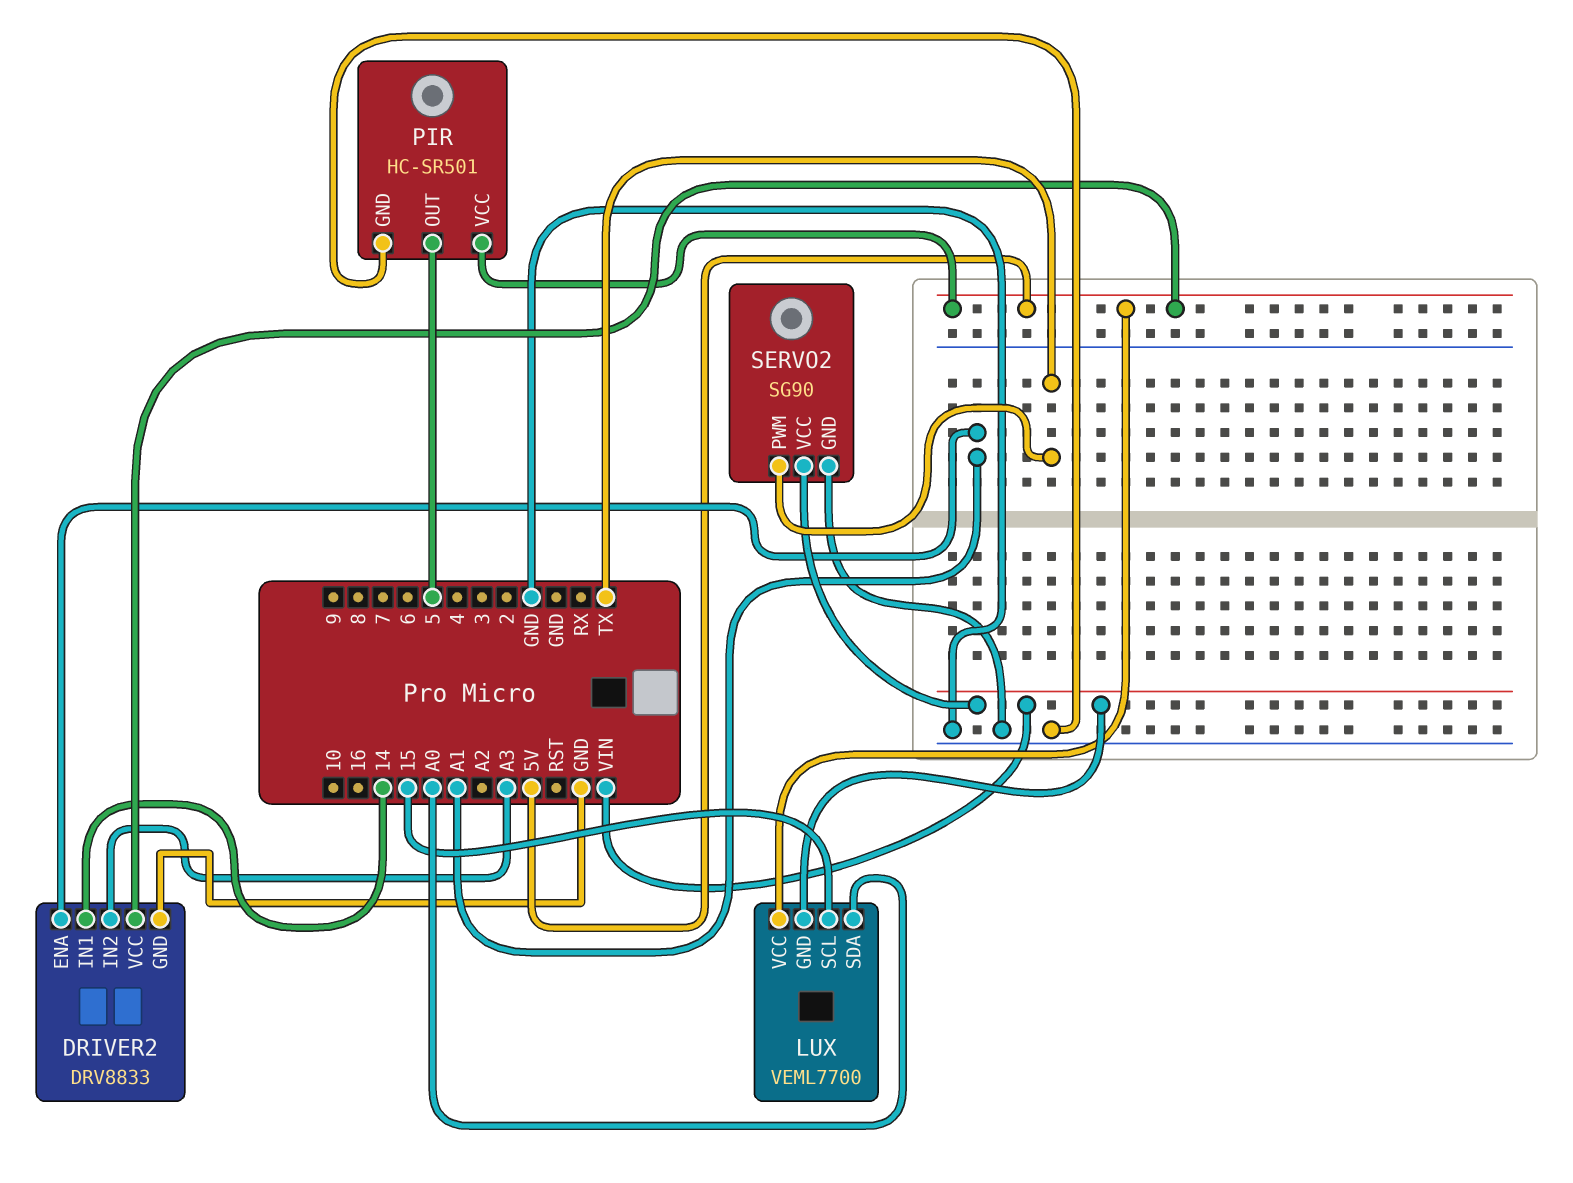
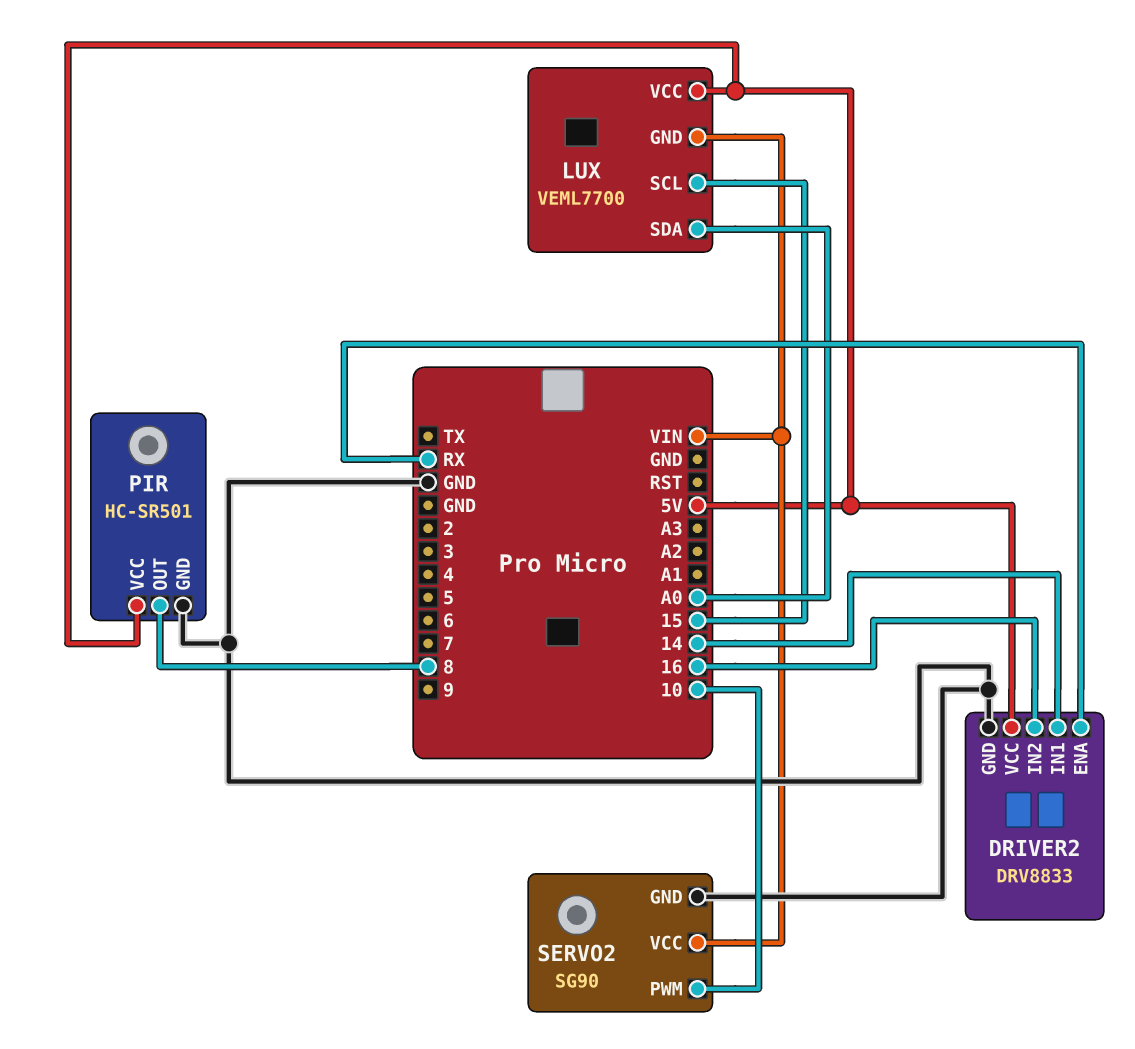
DRIVER2 pin ENA: A1 -> RX
DRIVER2 pin IN2: A3 -> 16
PIR pin OUT: 5 -> 8
SERVO2 pin PWM: TX -> 10

